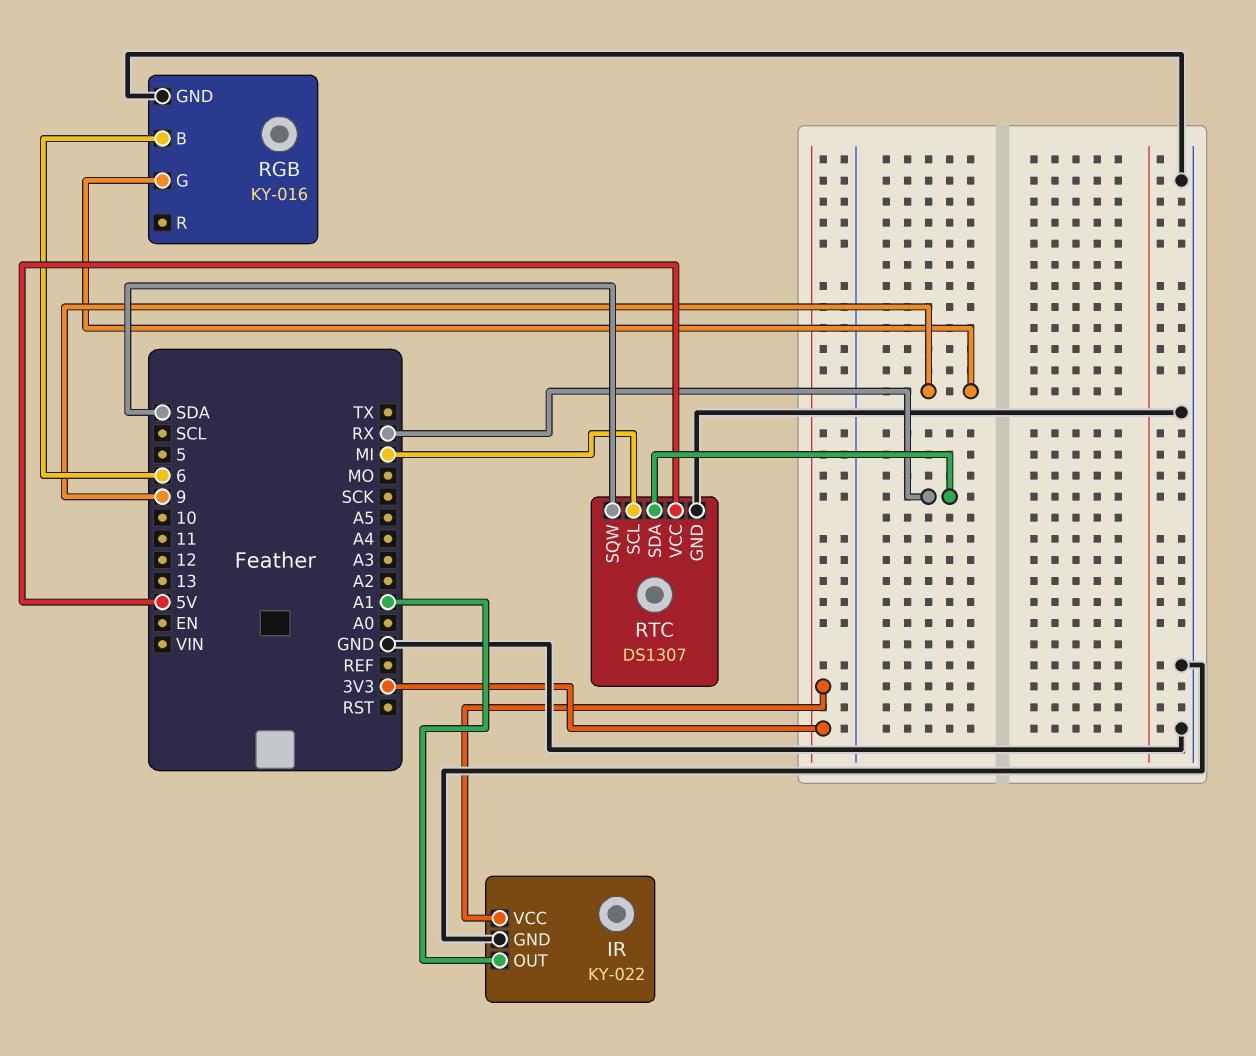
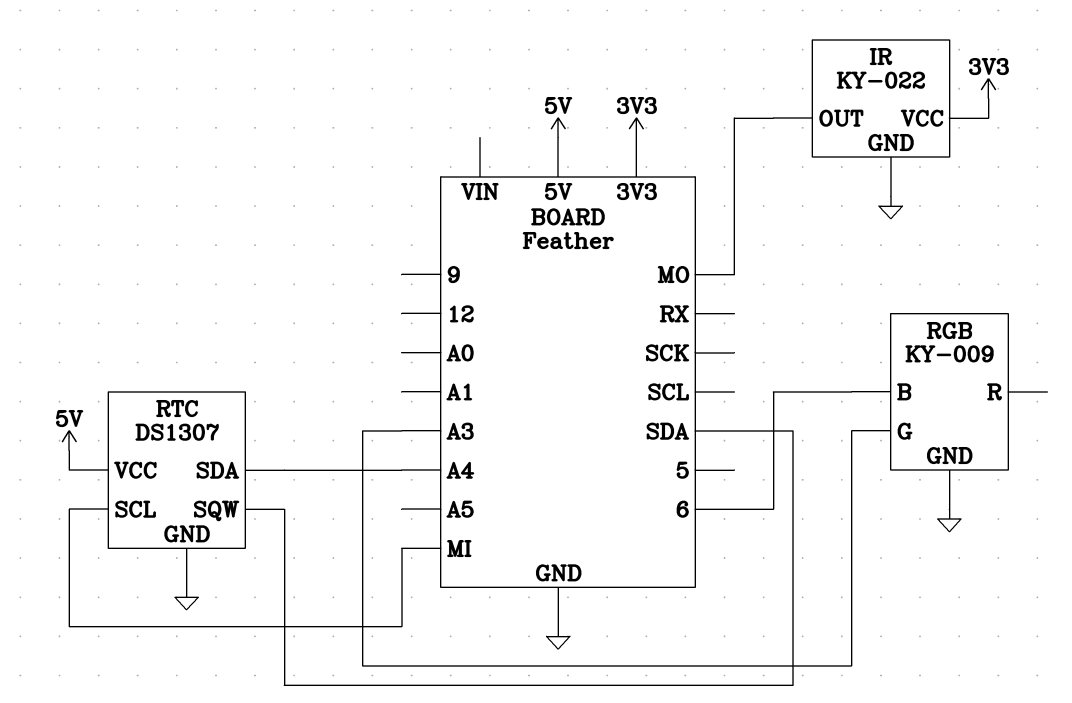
IR pin OUT: A1 -> MO
RGB: KY-016 -> KY-009
RGB pin G: 9 -> A3
RTC pin SDA: RX -> A4

